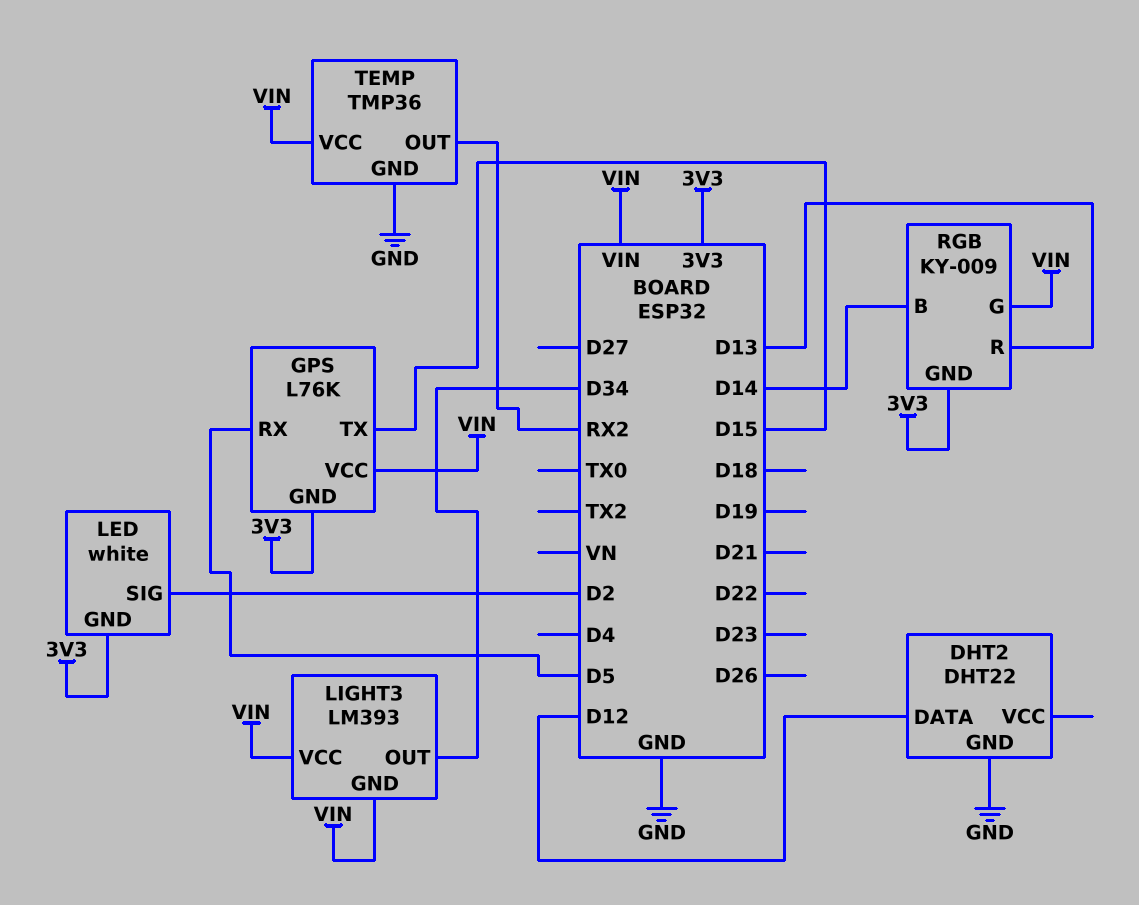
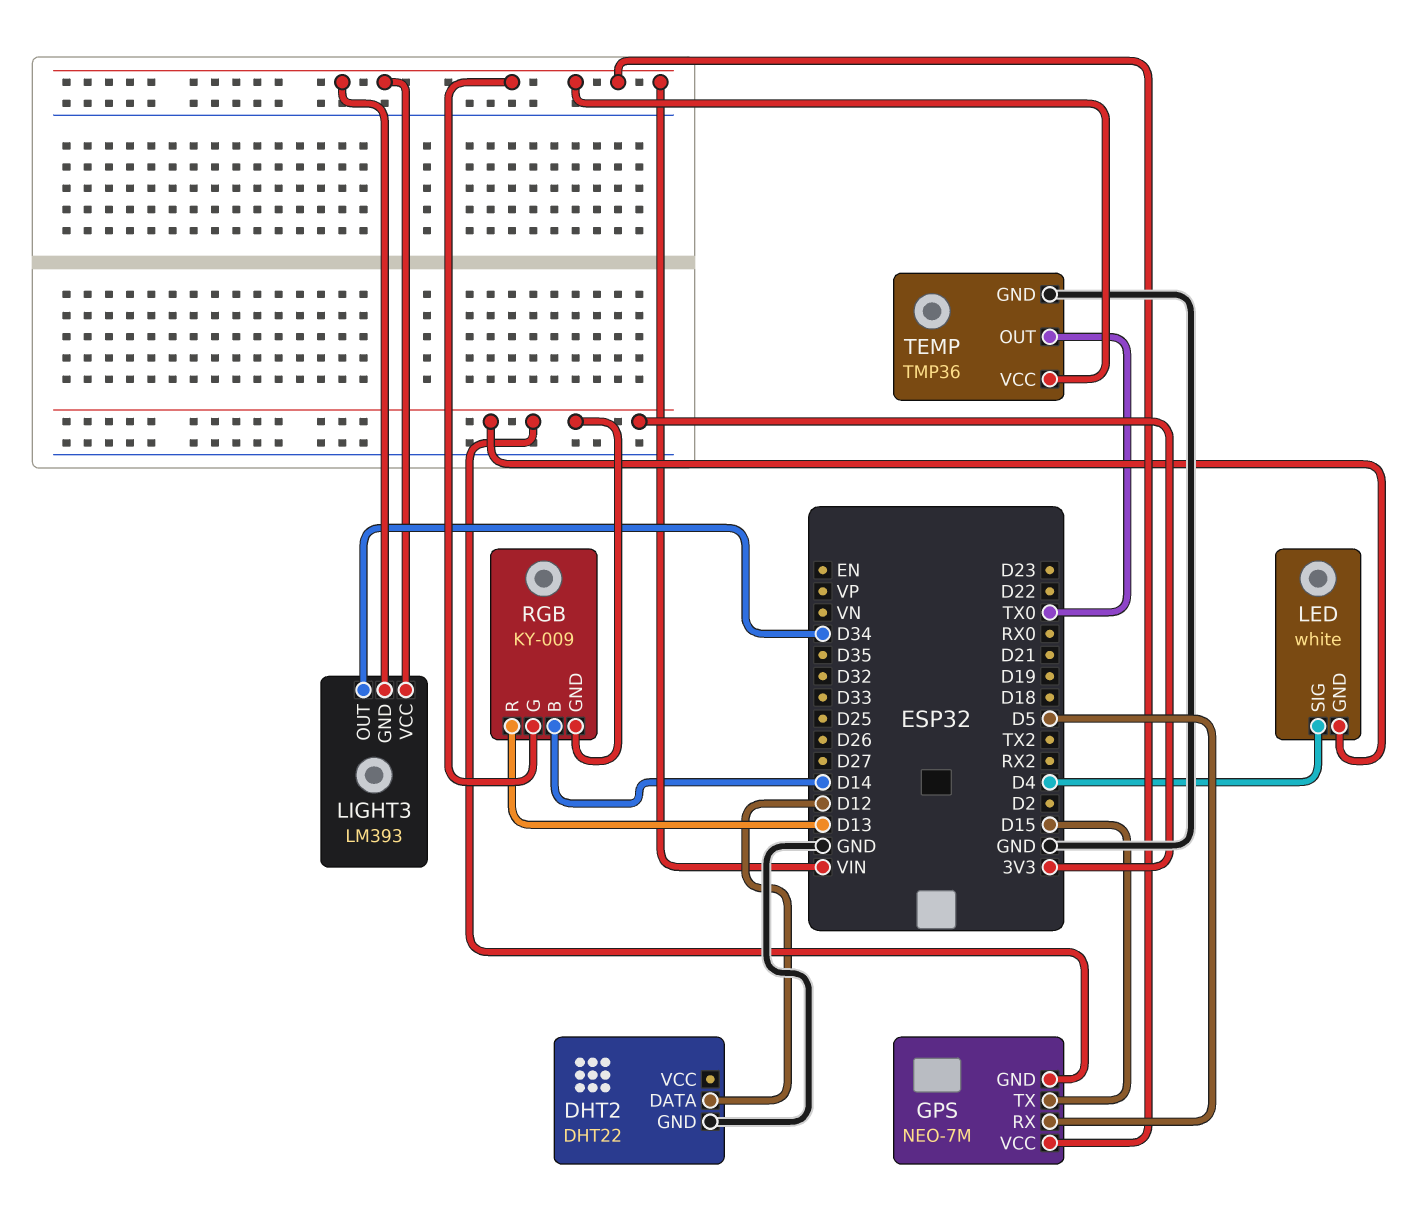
GPS: L76K -> NEO-7M
LED pin SIG: D2 -> D4
TEMP pin OUT: RX2 -> TX0

